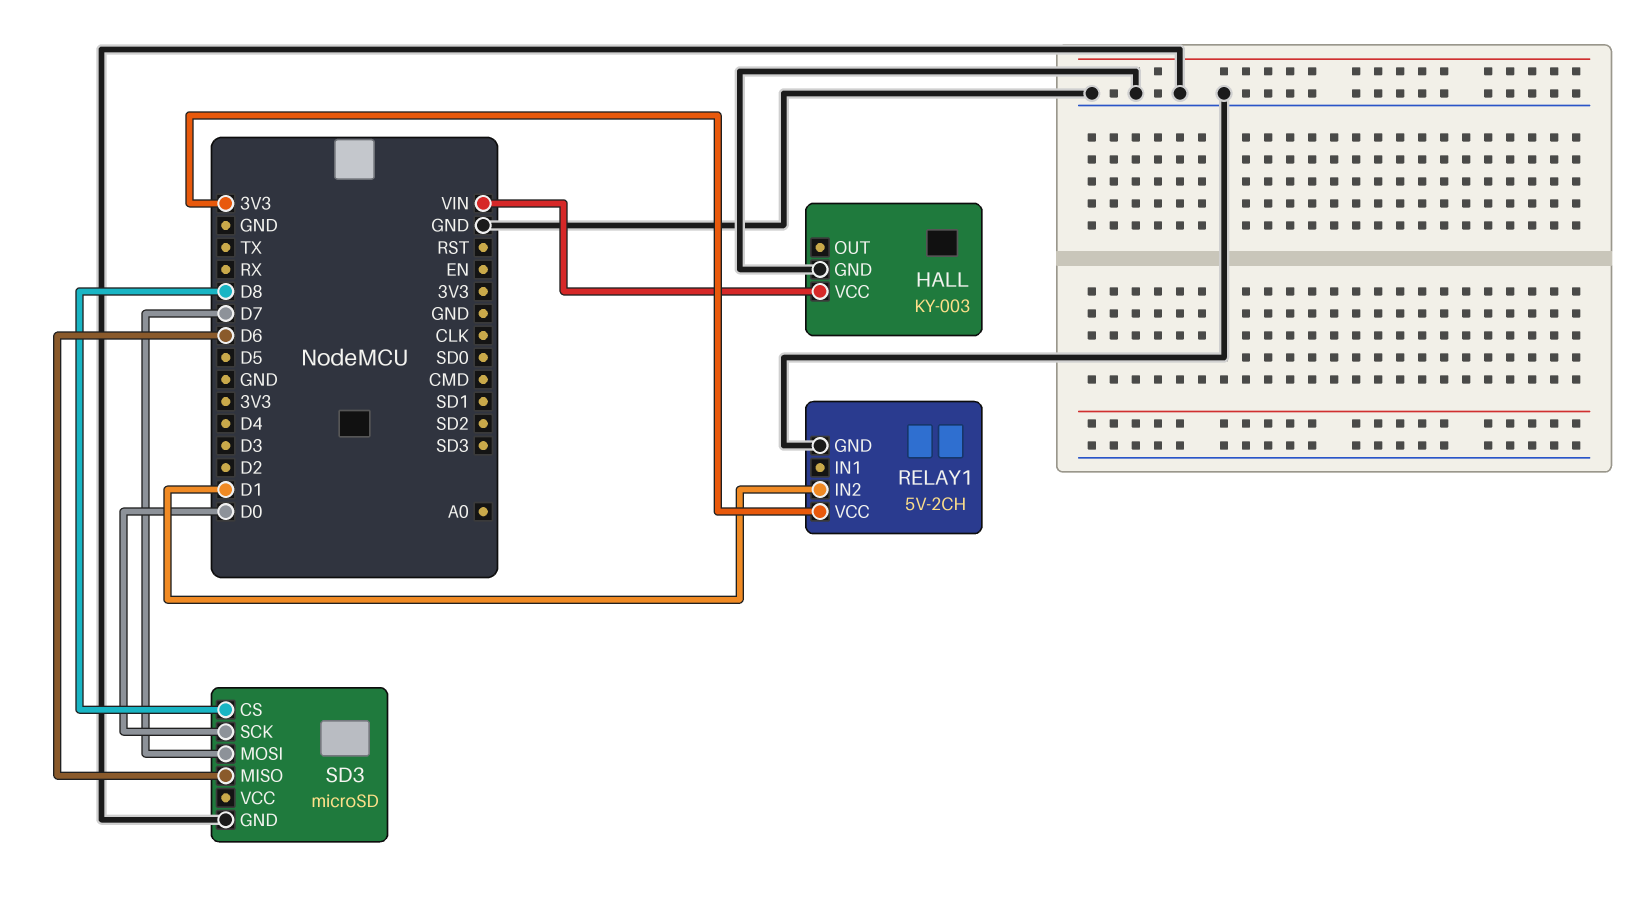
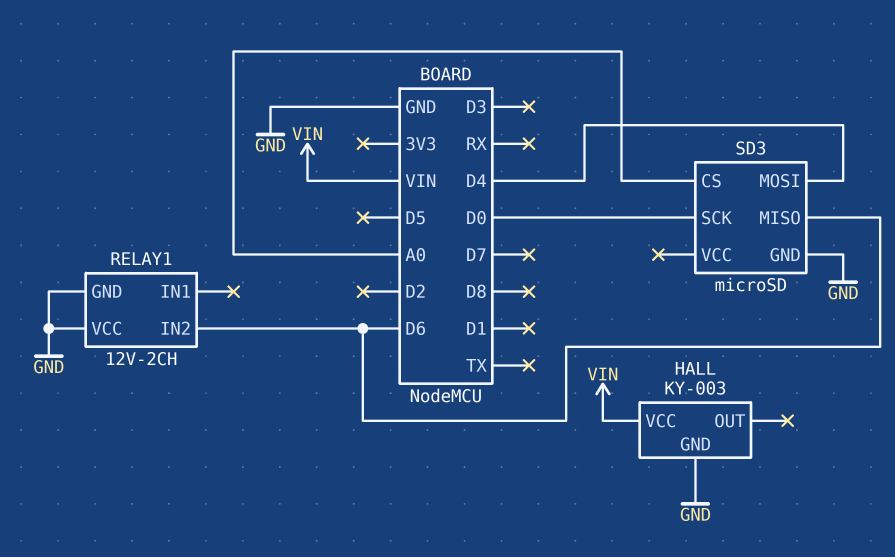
RELAY1: 5V-2CH -> 12V-2CH
RELAY1 pin IN2: D1 -> D6
RELAY1 pin VCC: 3V3 -> GND
SD3 pin CS: D8 -> A0
SD3 pin MOSI: D7 -> D4

